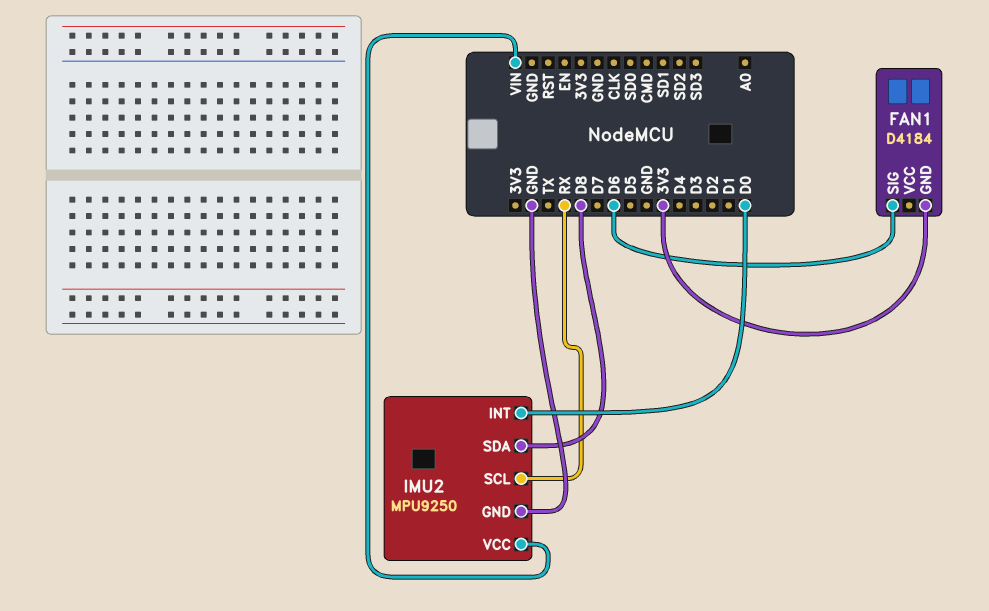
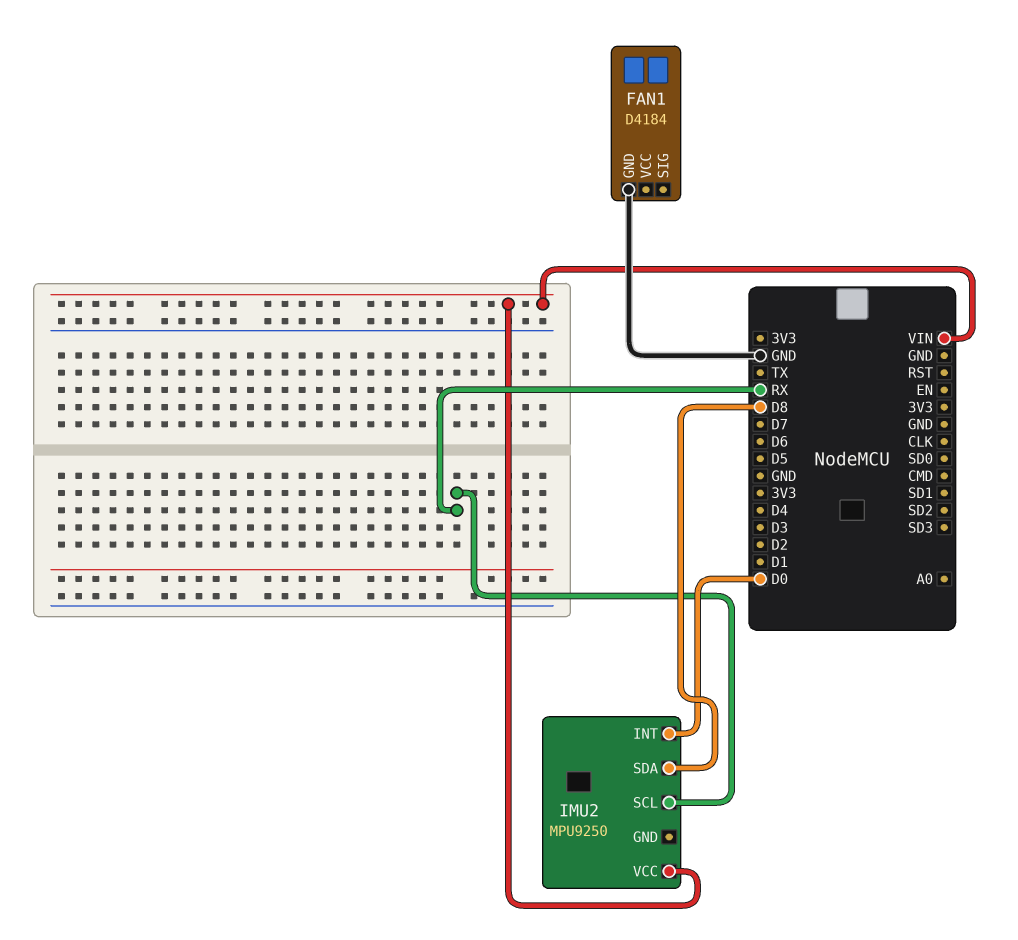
FAN1 pin GND: 3V3 -> GND
FAN1 pin SIG: D6 -> none
IMU2 pin GND: GND -> none

